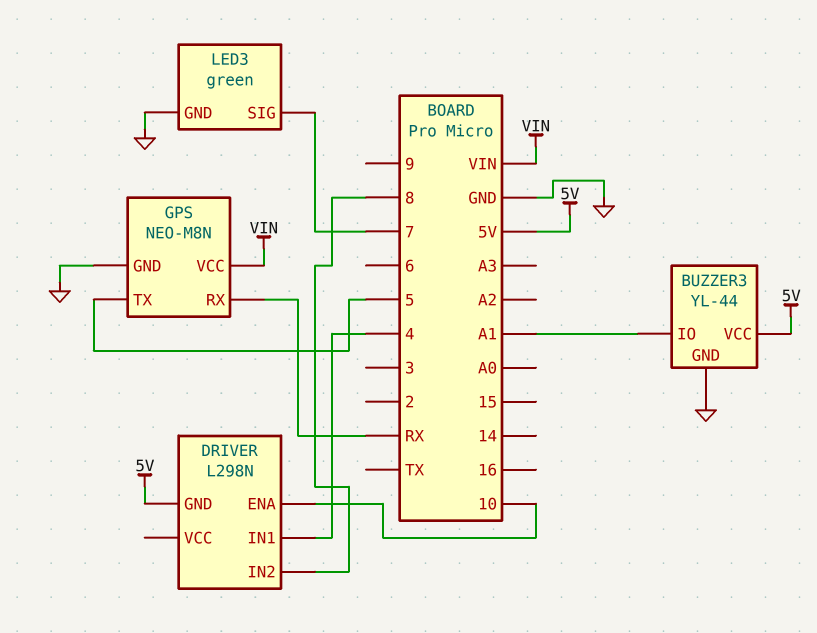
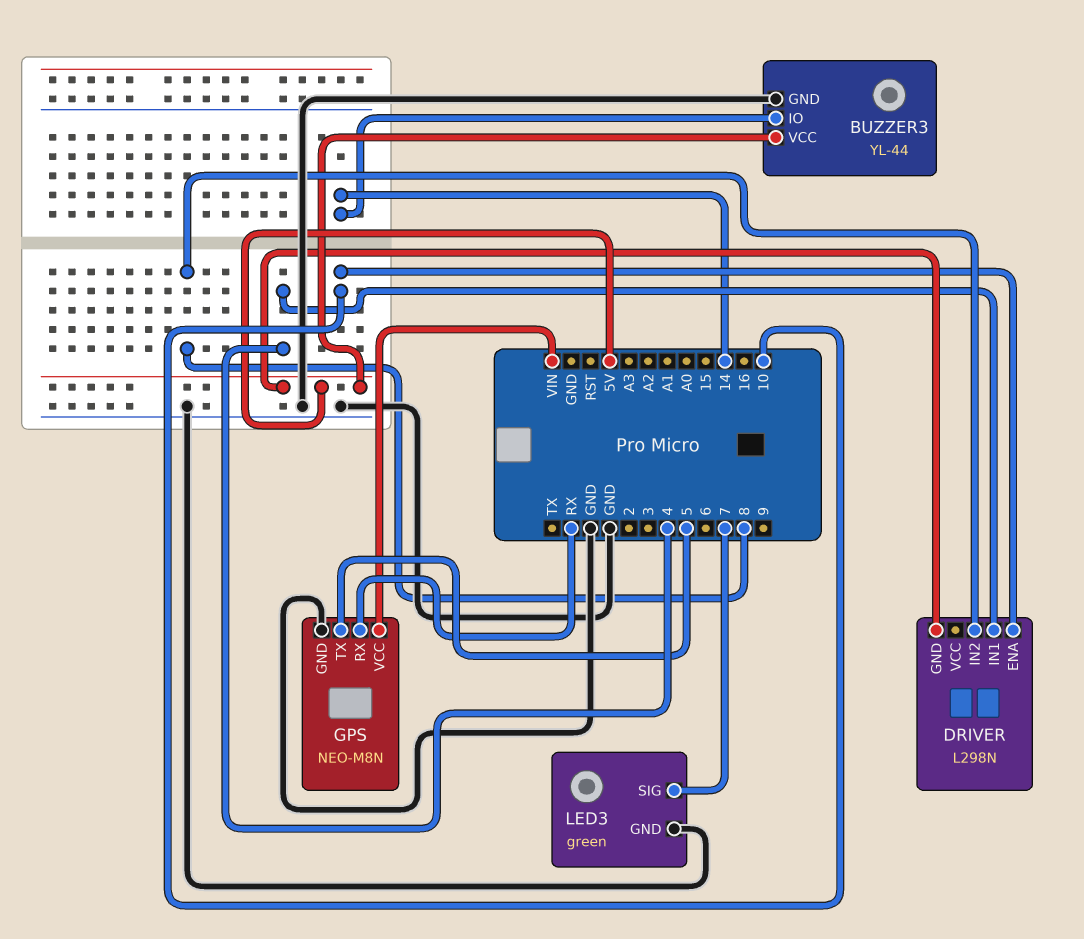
BUZZER3 pin IO: A1 -> 14

